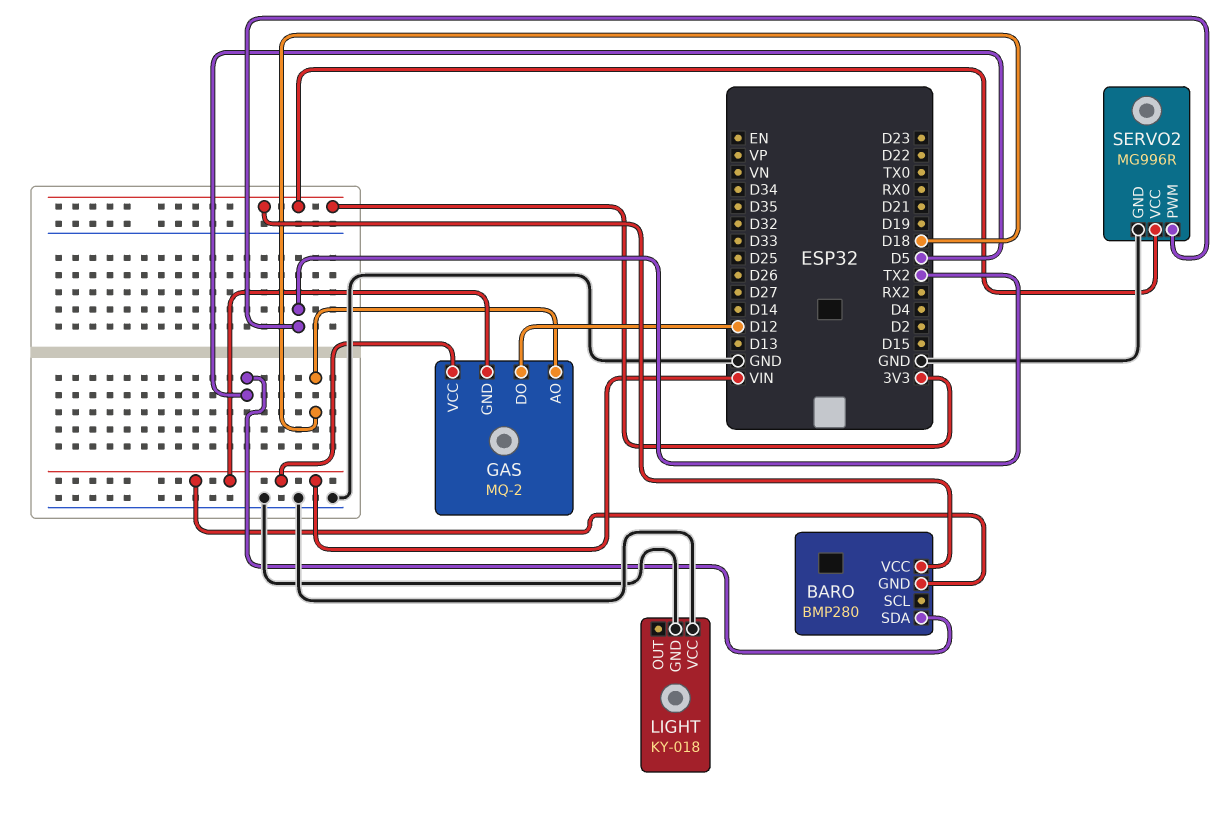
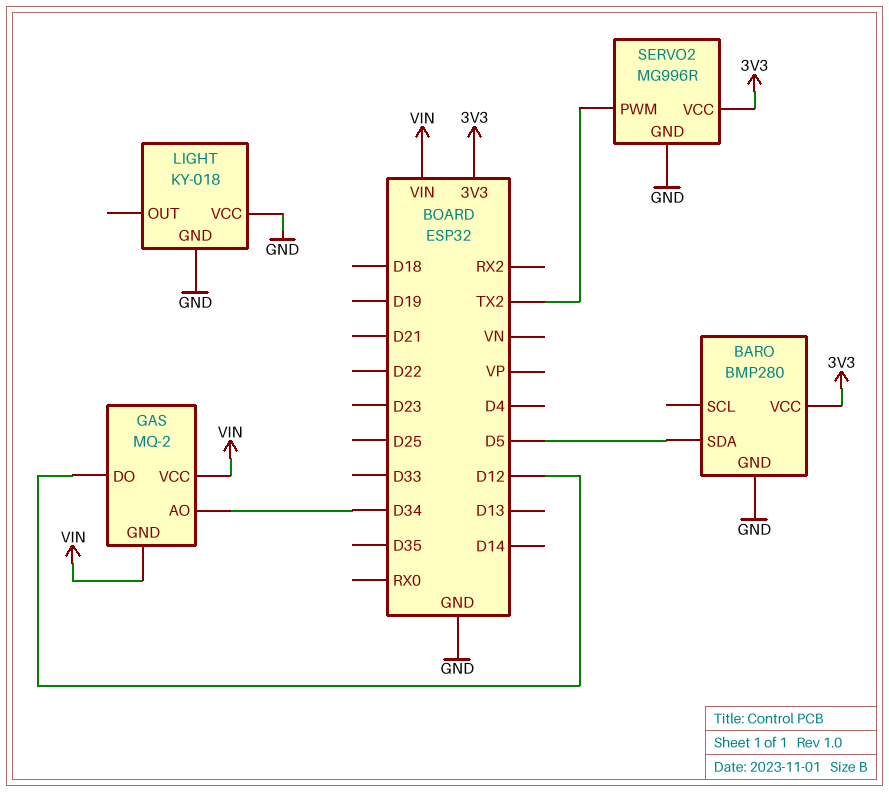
BARO pin GND: VIN -> GND
GAS pin AO: D18 -> D34

